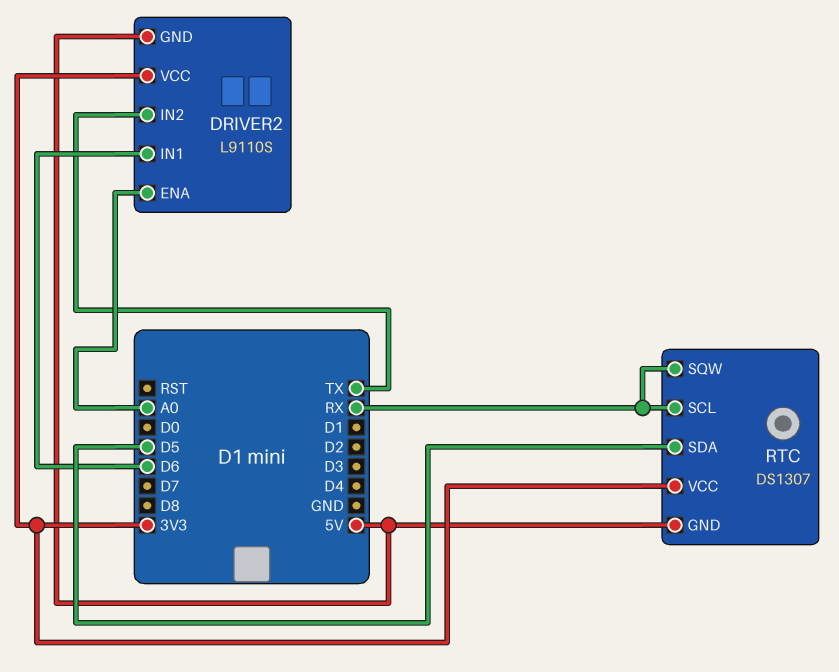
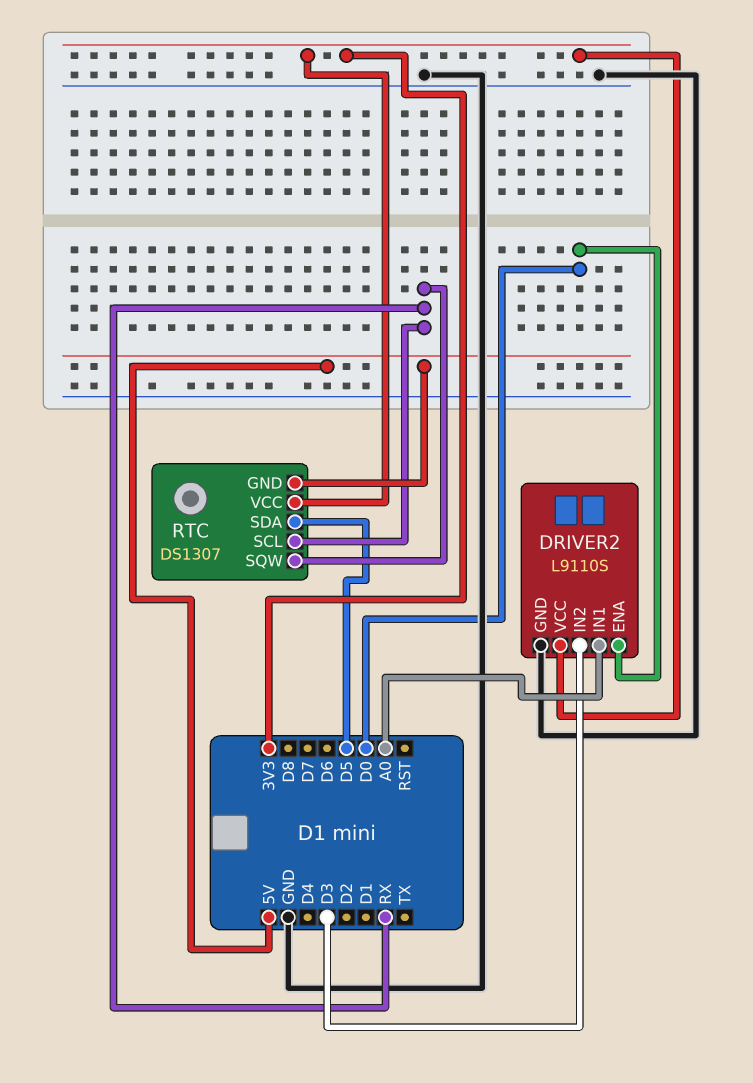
DRIVER2 pin ENA: A0 -> D0
DRIVER2 pin GND: 5V -> GND
DRIVER2 pin IN1: D6 -> A0
DRIVER2 pin IN2: TX -> D3

